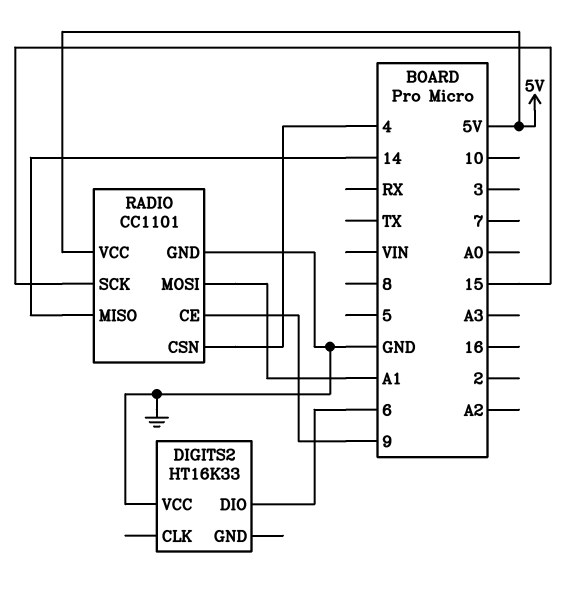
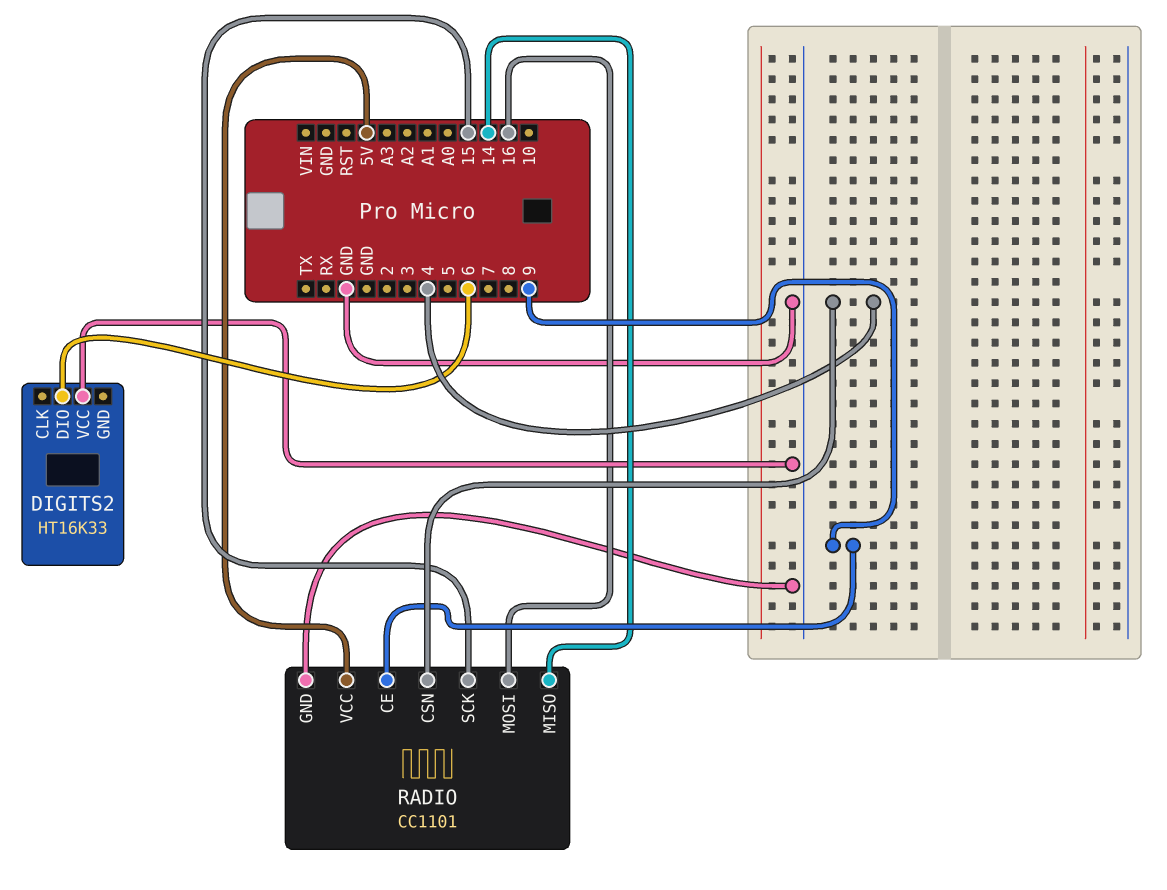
RADIO pin MOSI: A1 -> 16

